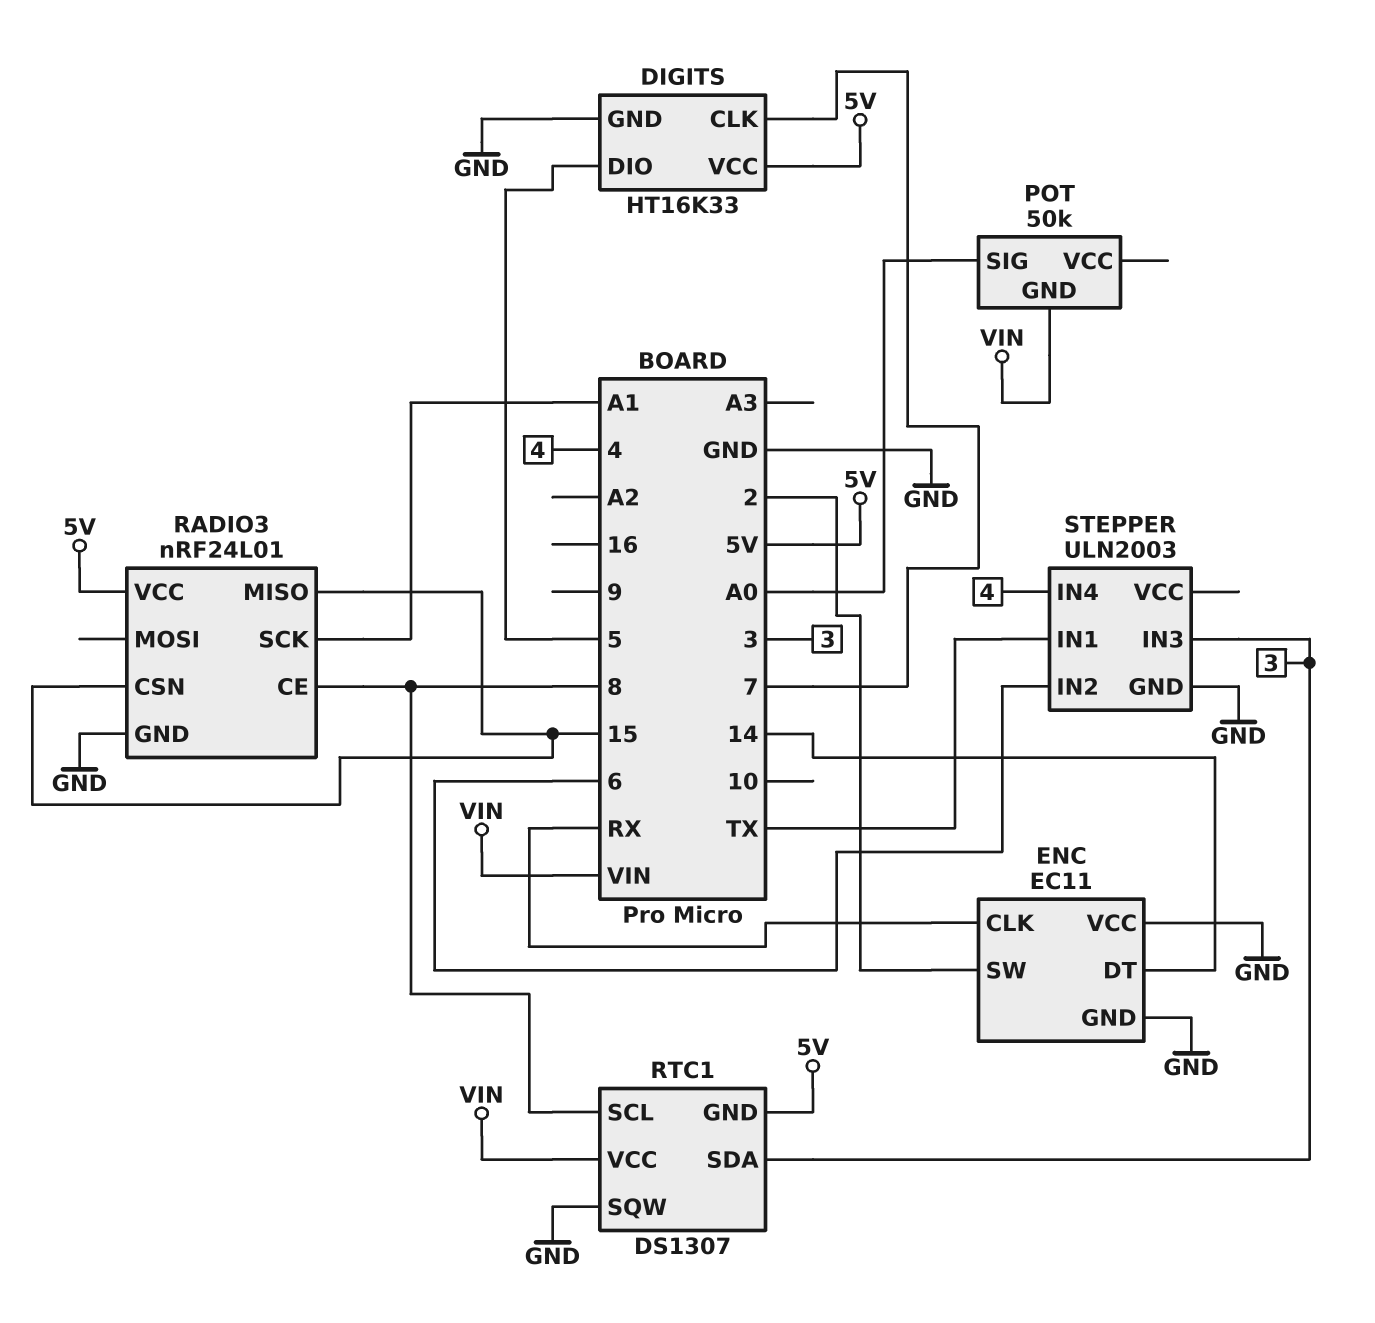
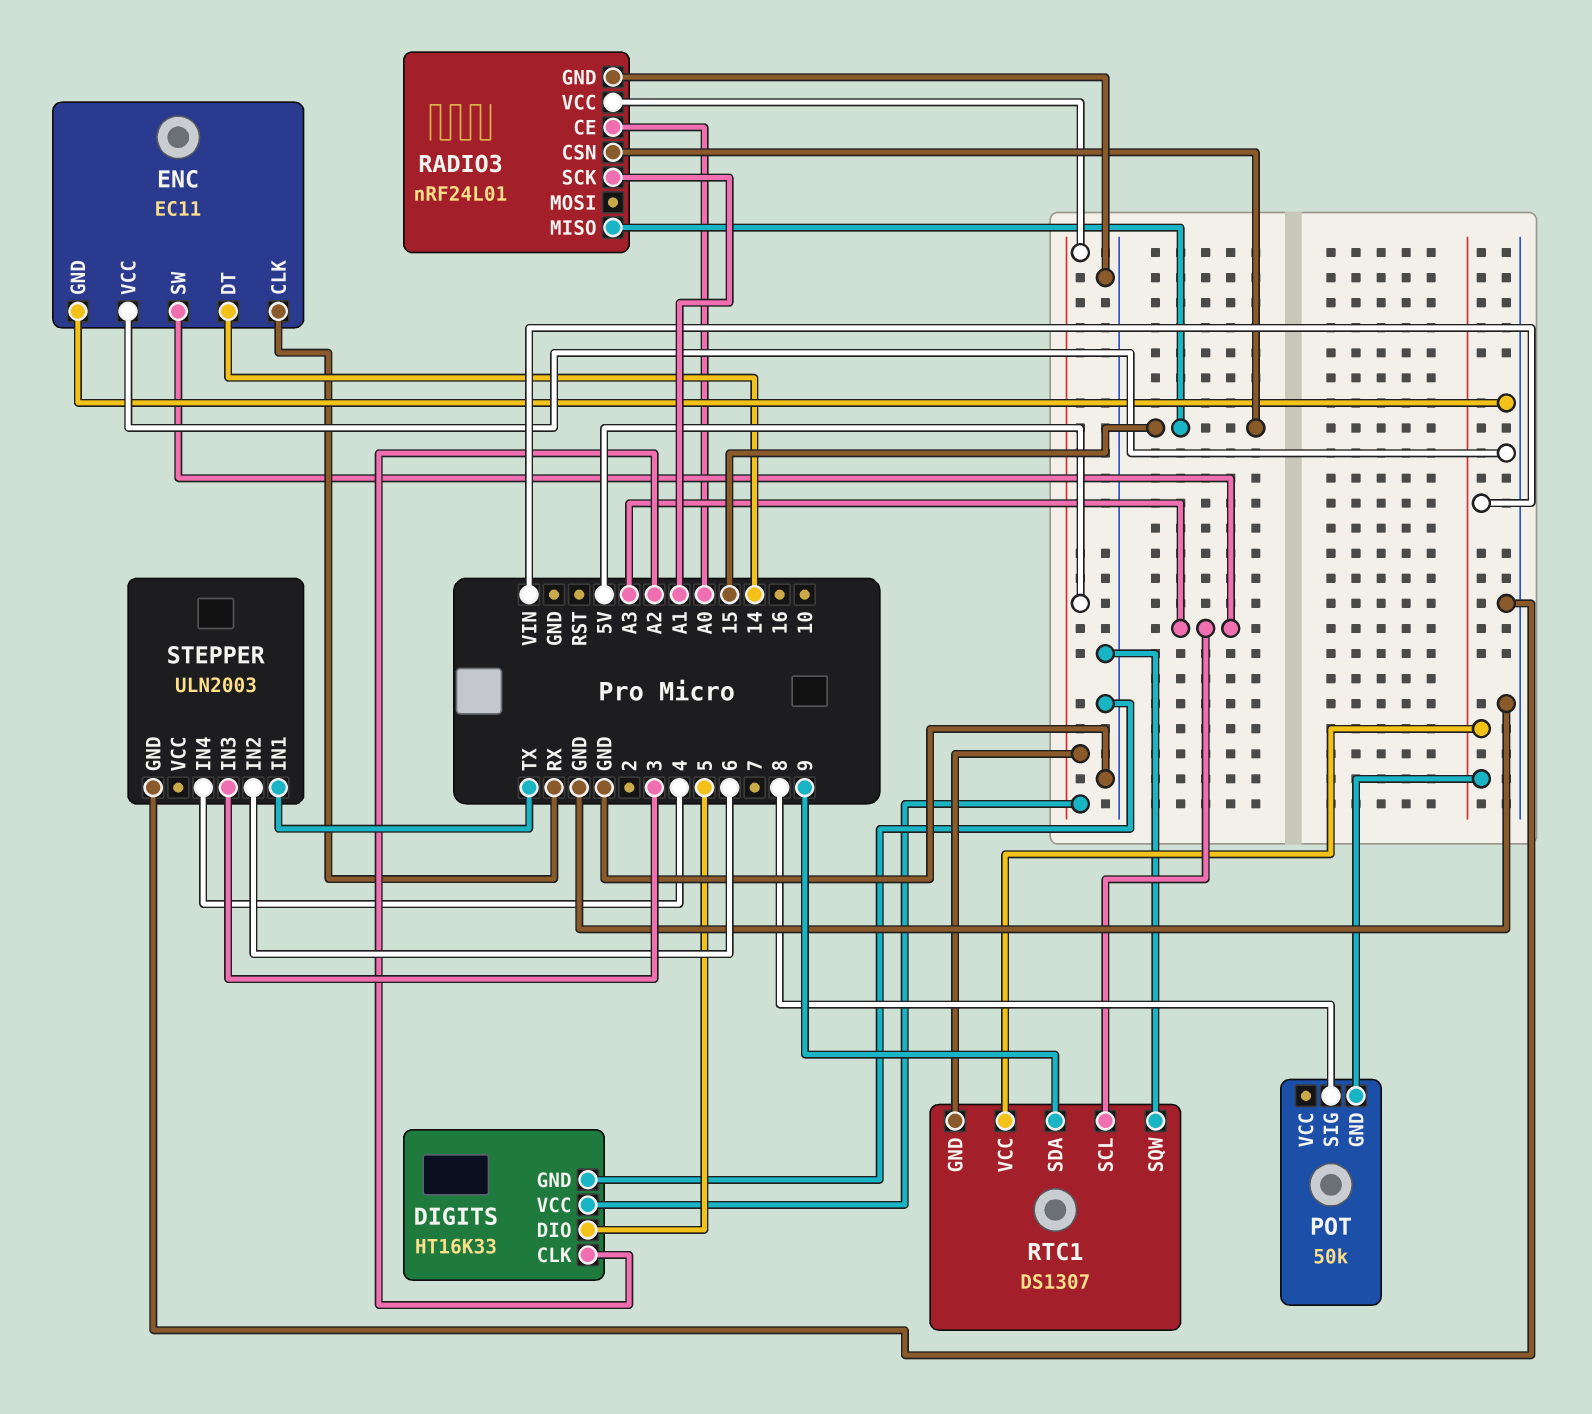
DIGITS pin CLK: 7 -> A2
ENC pin SW: 2 -> A3
POT pin SIG: A0 -> 8
RADIO3 pin CE: 8 -> A0
RTC1 pin SCL: 8 -> A3
RTC1 pin SDA: 3 -> 9

